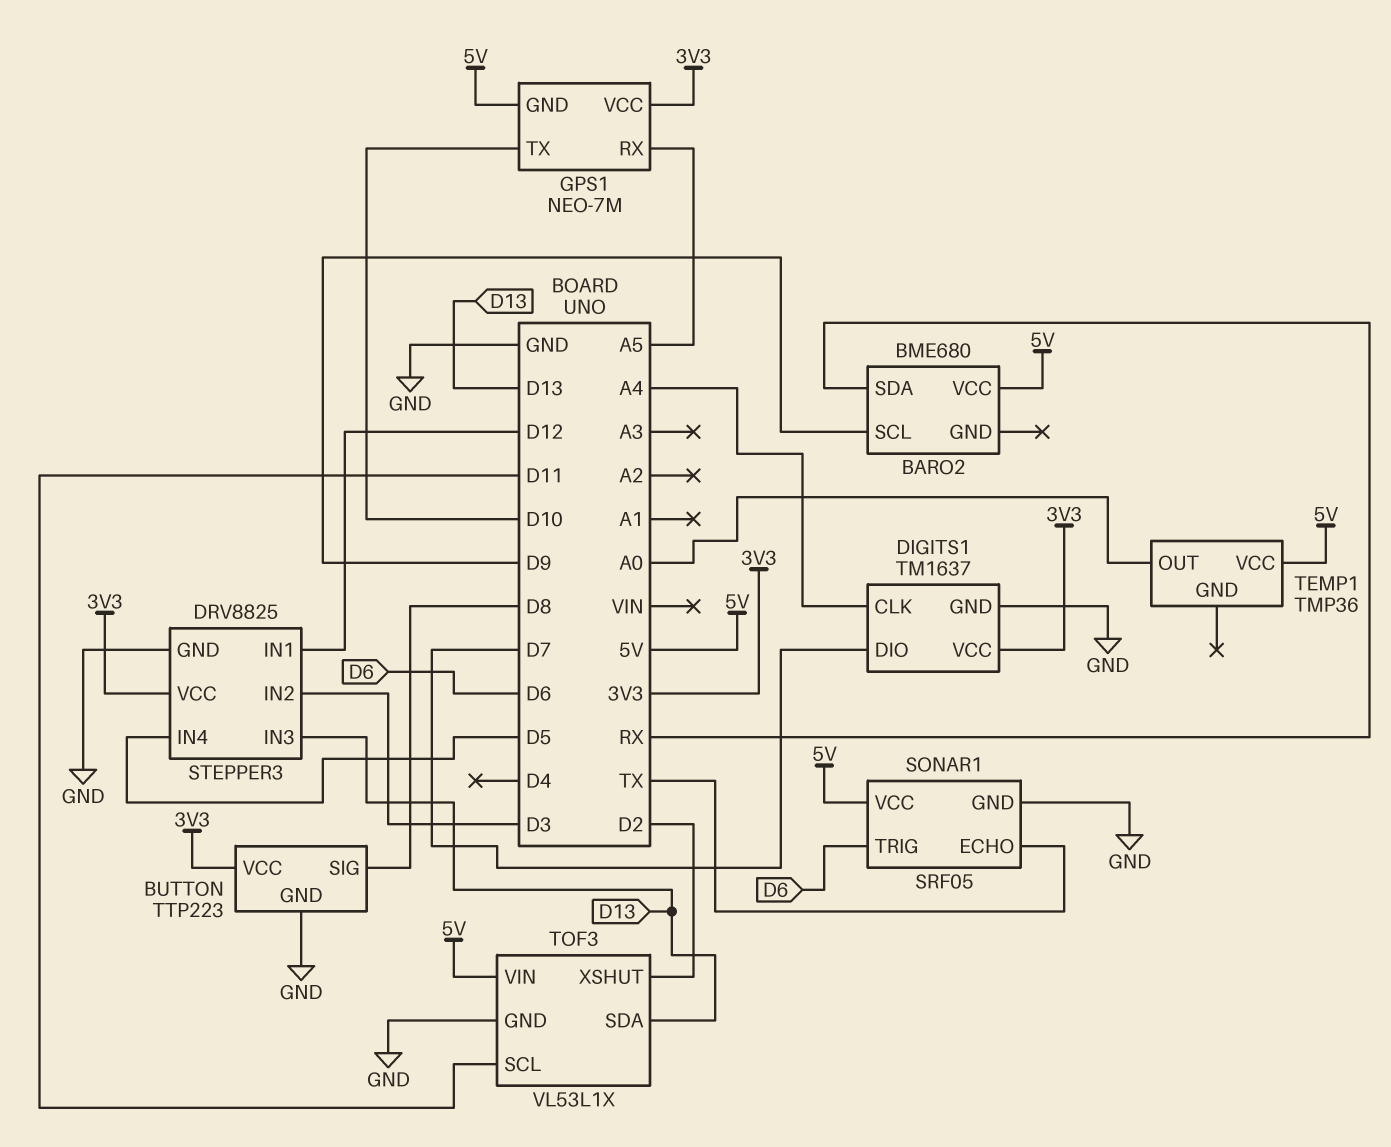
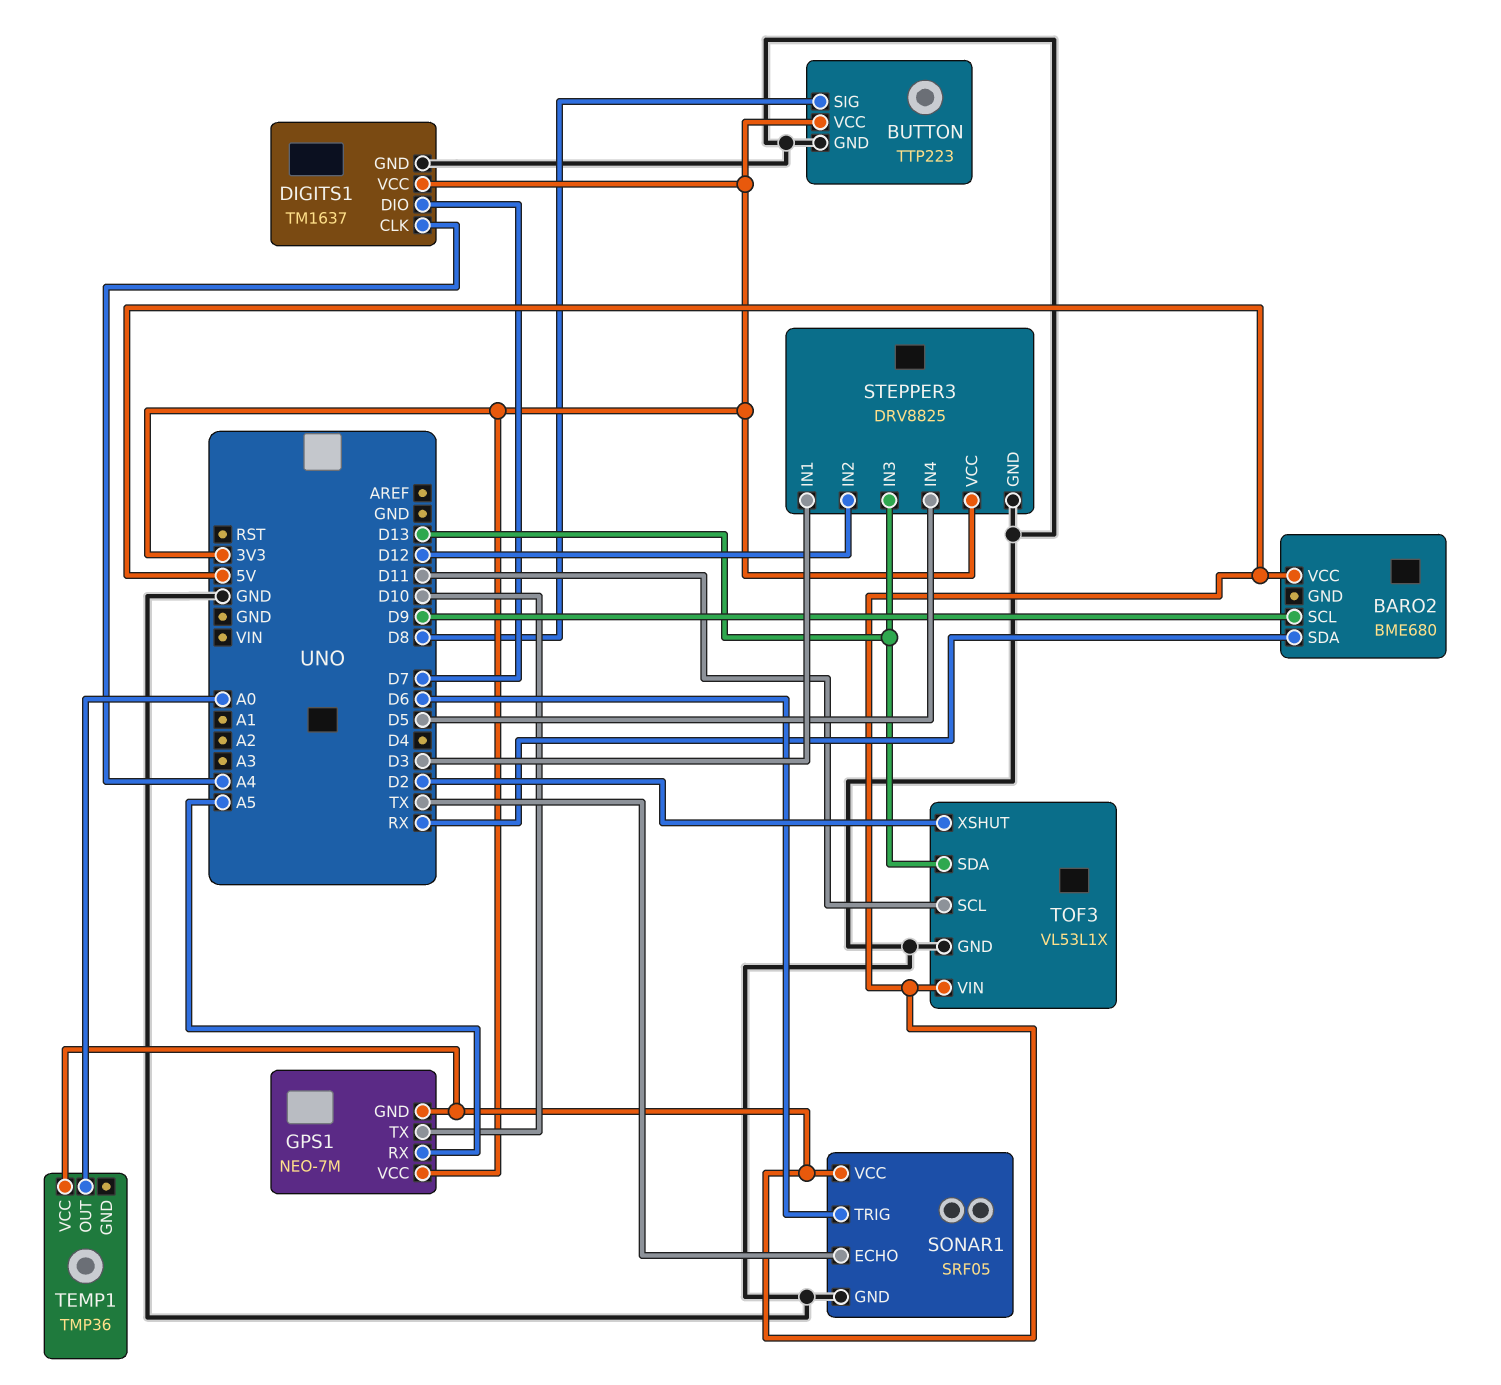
STEPPER3 pin IN1: D12 -> D3
STEPPER3 pin IN2: D3 -> D12

